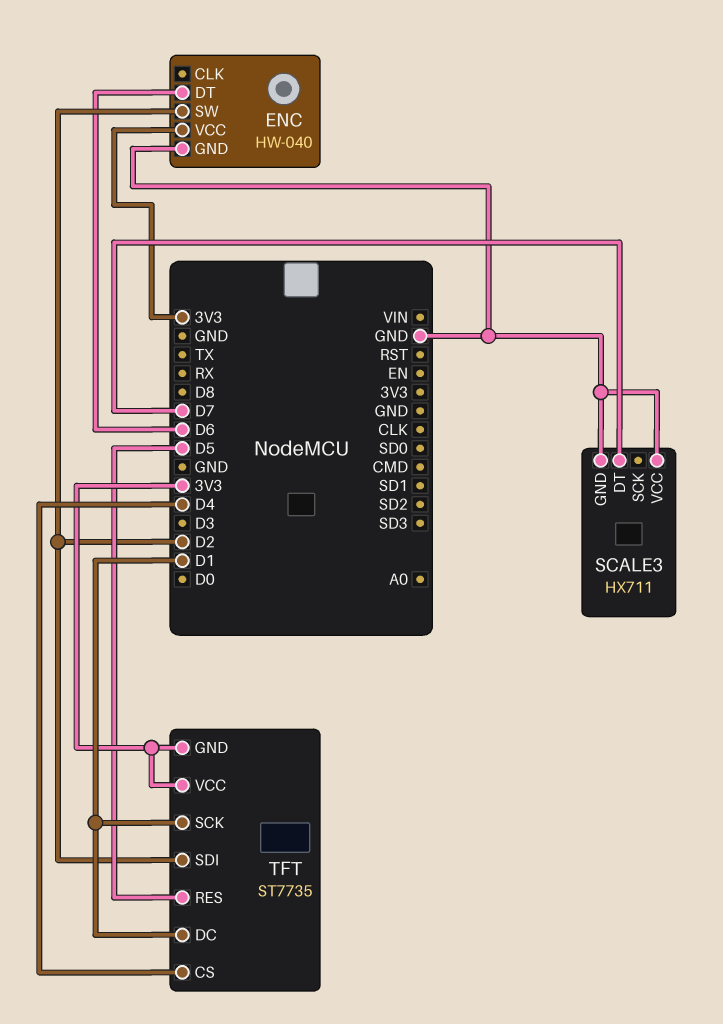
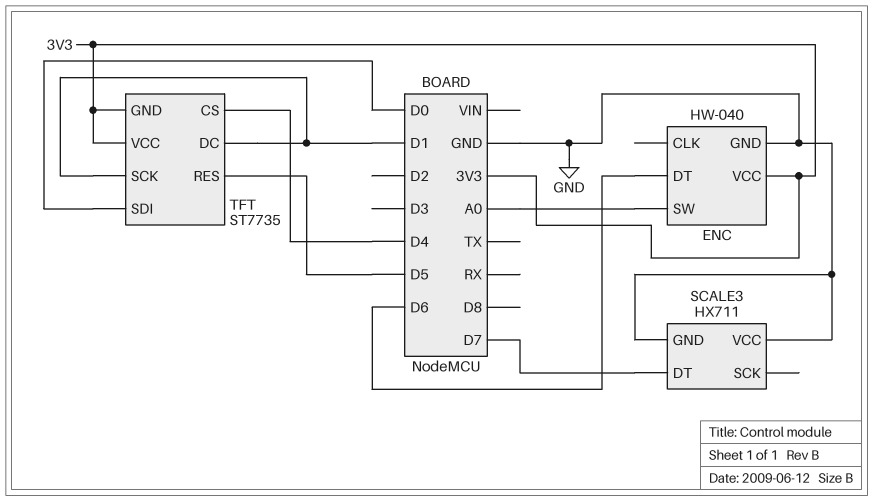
ENC pin SW: D2 -> A0
TFT pin SDI: D2 -> D0

